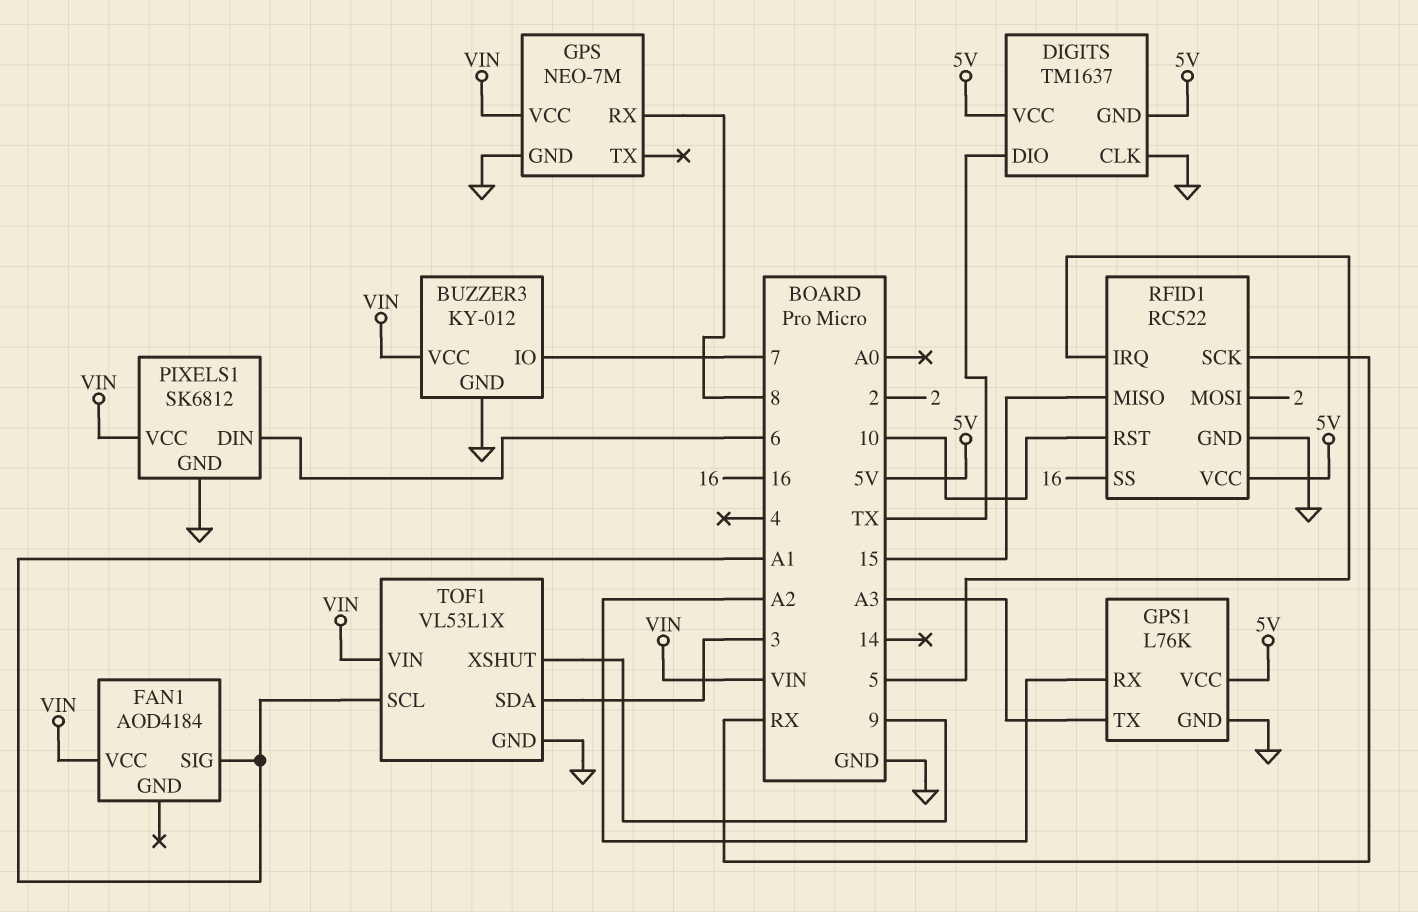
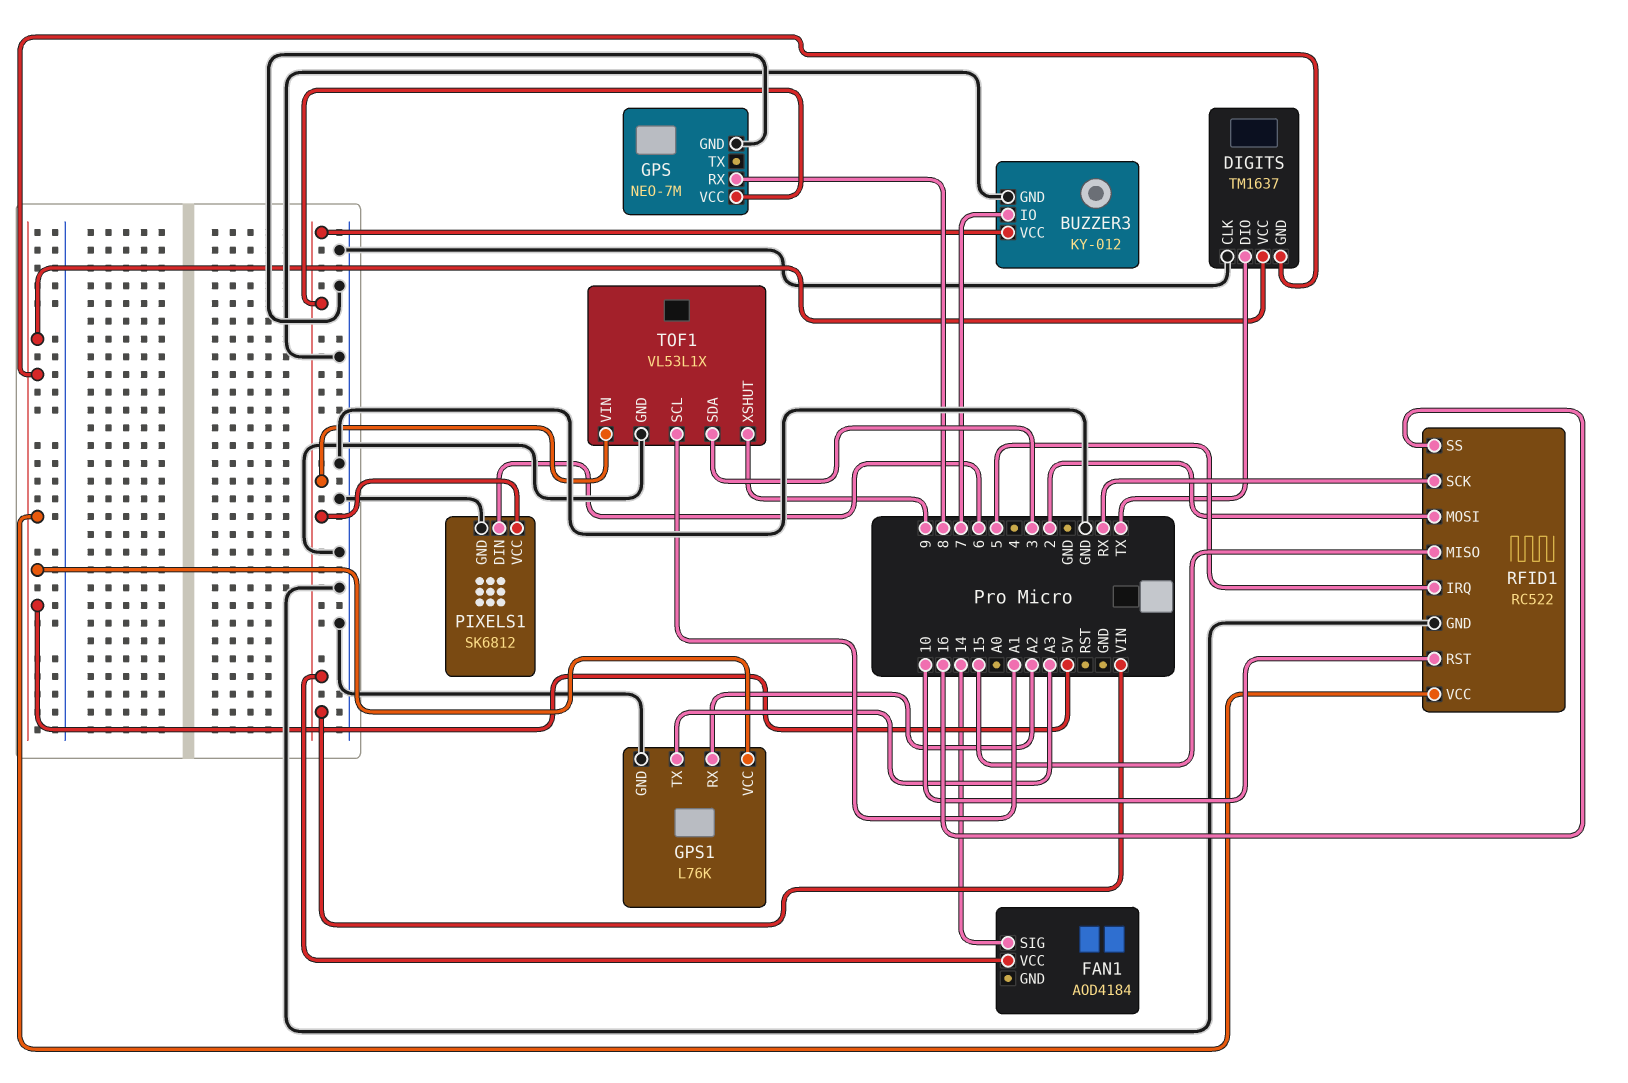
FAN1 pin SIG: A1 -> 14

